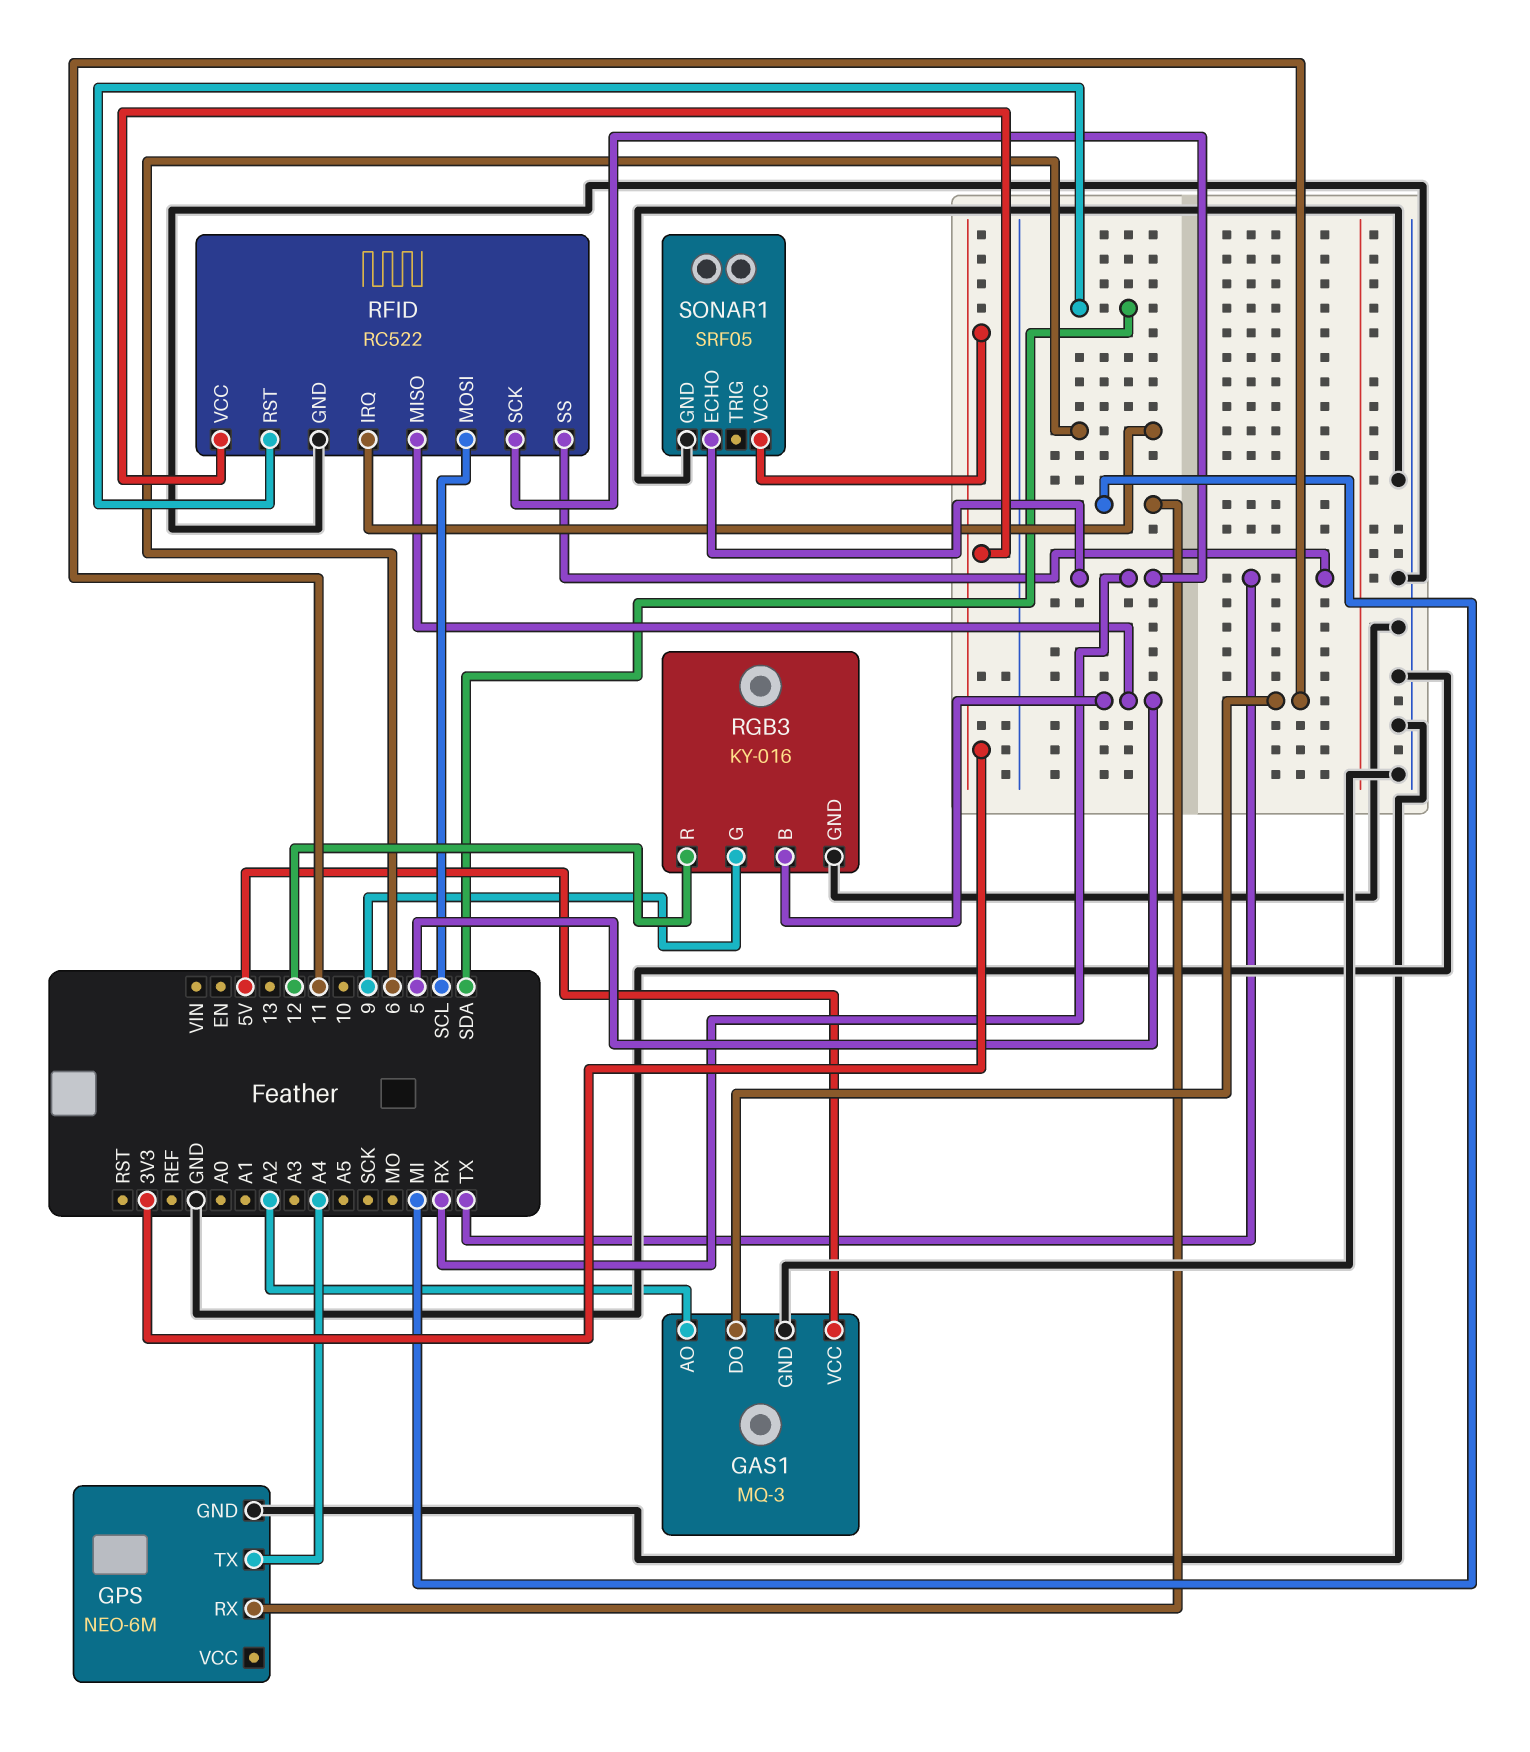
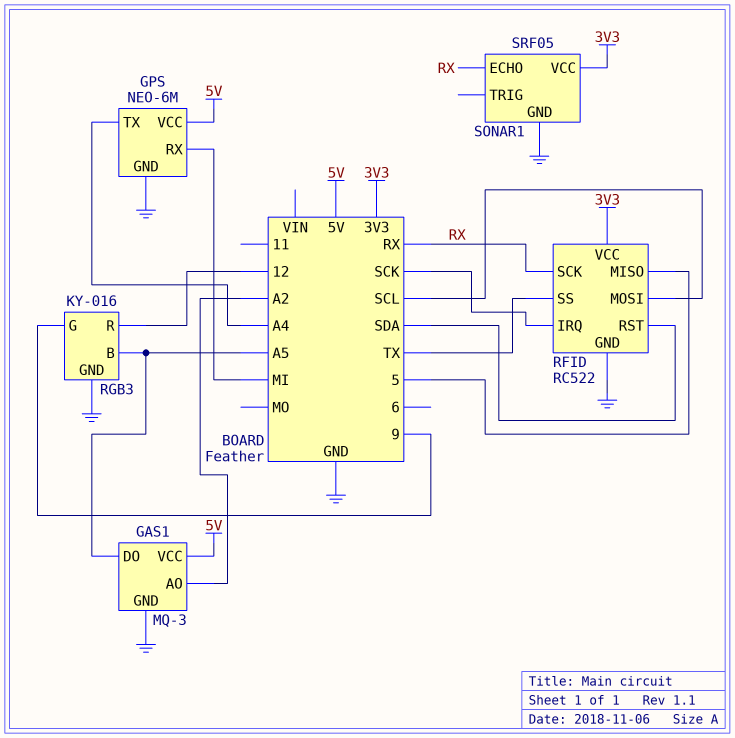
GAS1 pin DO: 11 -> A5
GPS pin VCC: none -> 5V
RFID pin IRQ: 6 -> SCK
RGB3 pin B: 5 -> A5

